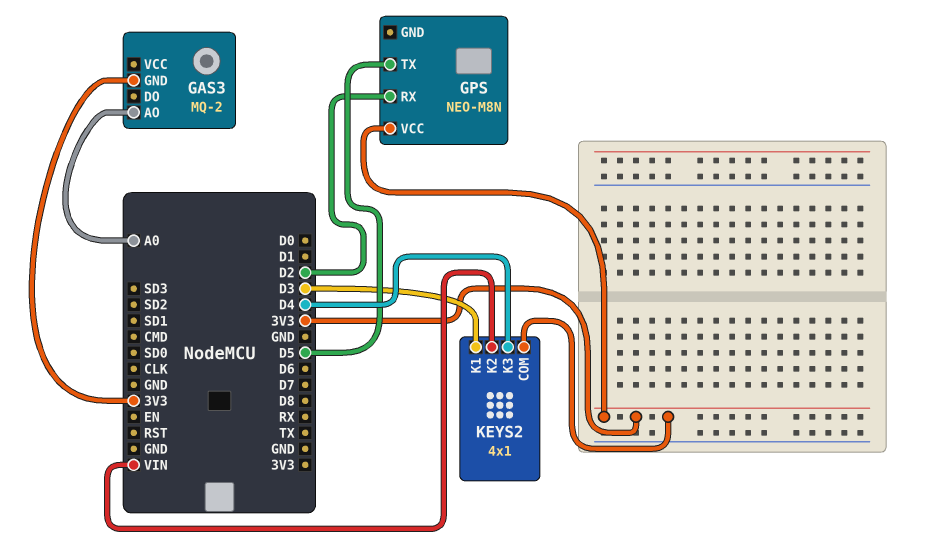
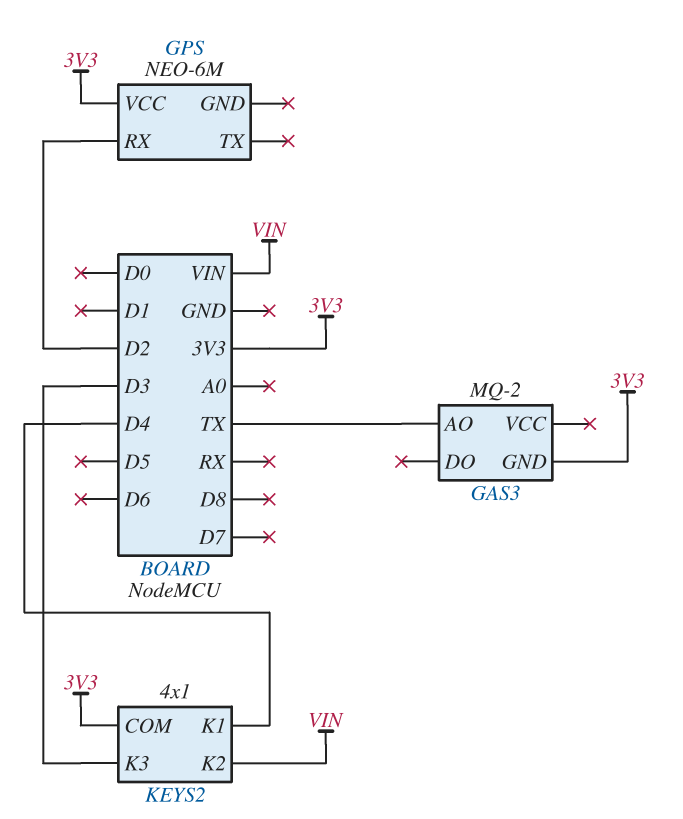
GAS3 pin AO: A0 -> TX
GPS: NEO-M8N -> NEO-6M
GPS pin TX: D5 -> none
KEYS2 pin K1: D3 -> D4
KEYS2 pin K3: D4 -> D3

